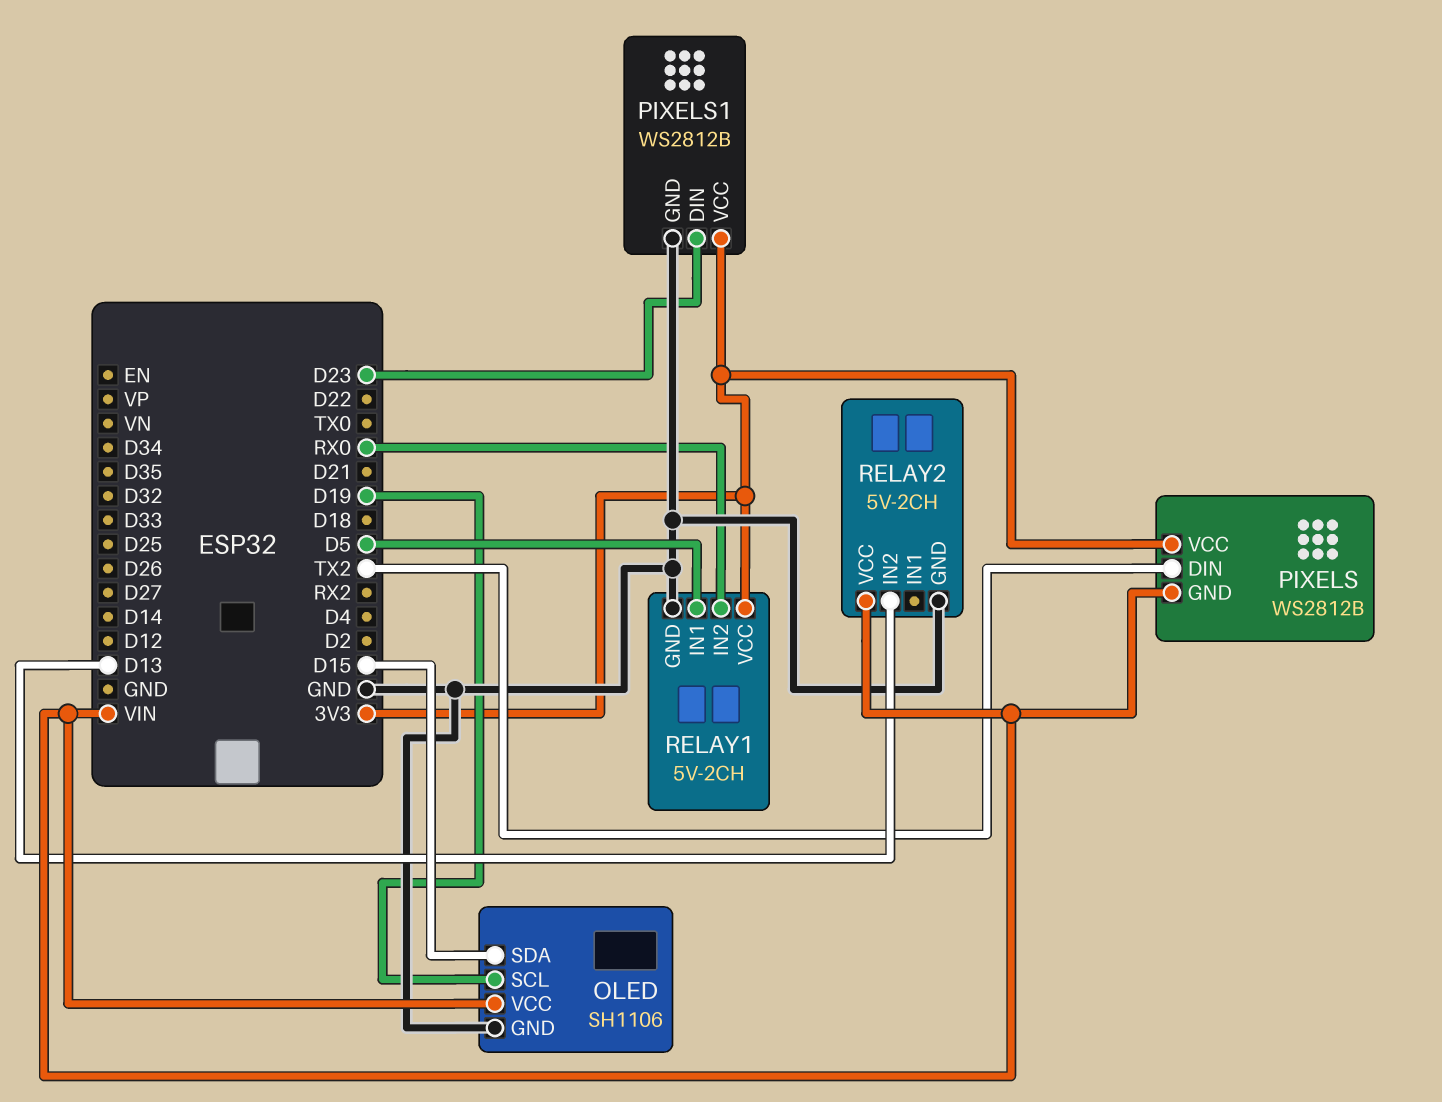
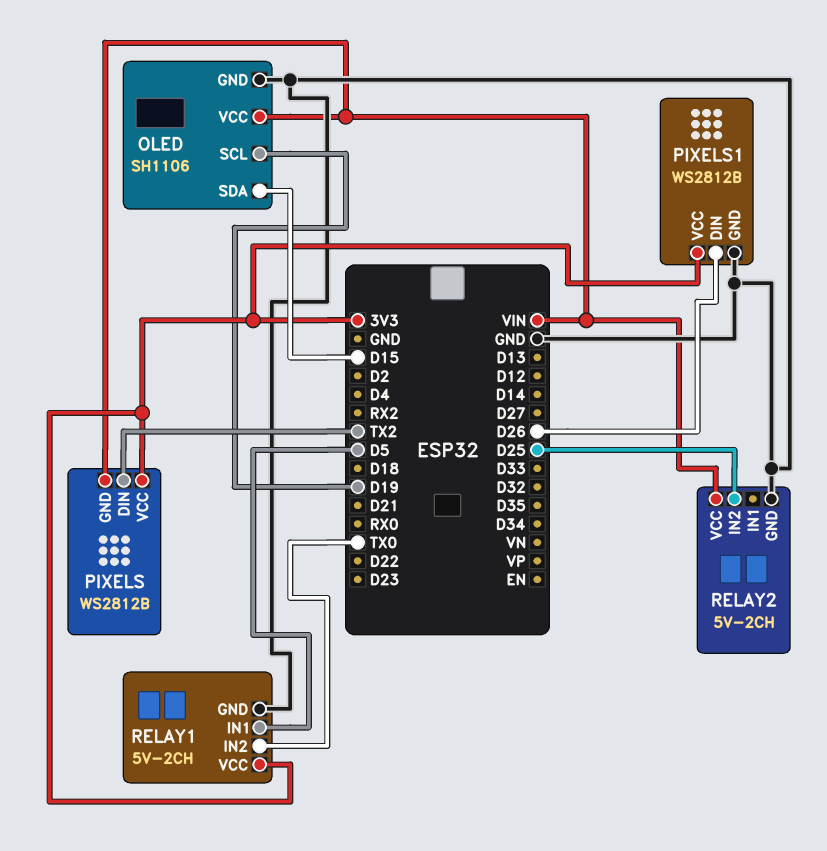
PIXELS1 pin DIN: D23 -> D26
RELAY1 pin IN2: RX0 -> TX0
RELAY2 pin IN2: D13 -> D25

